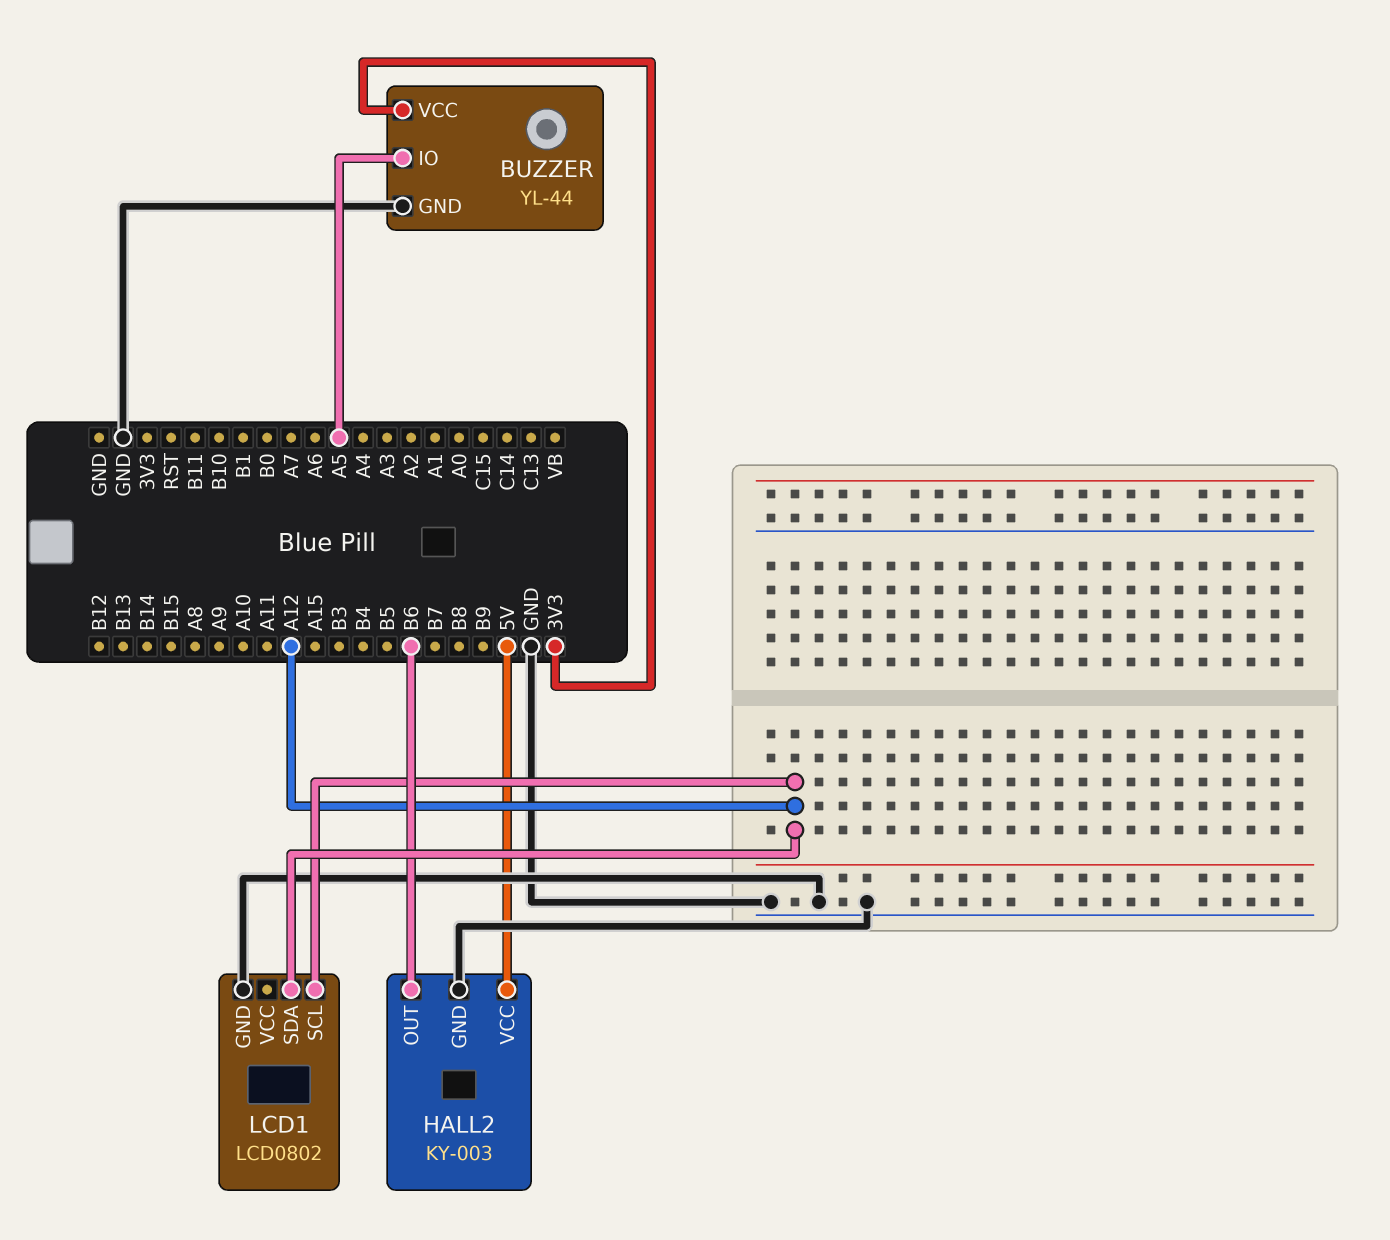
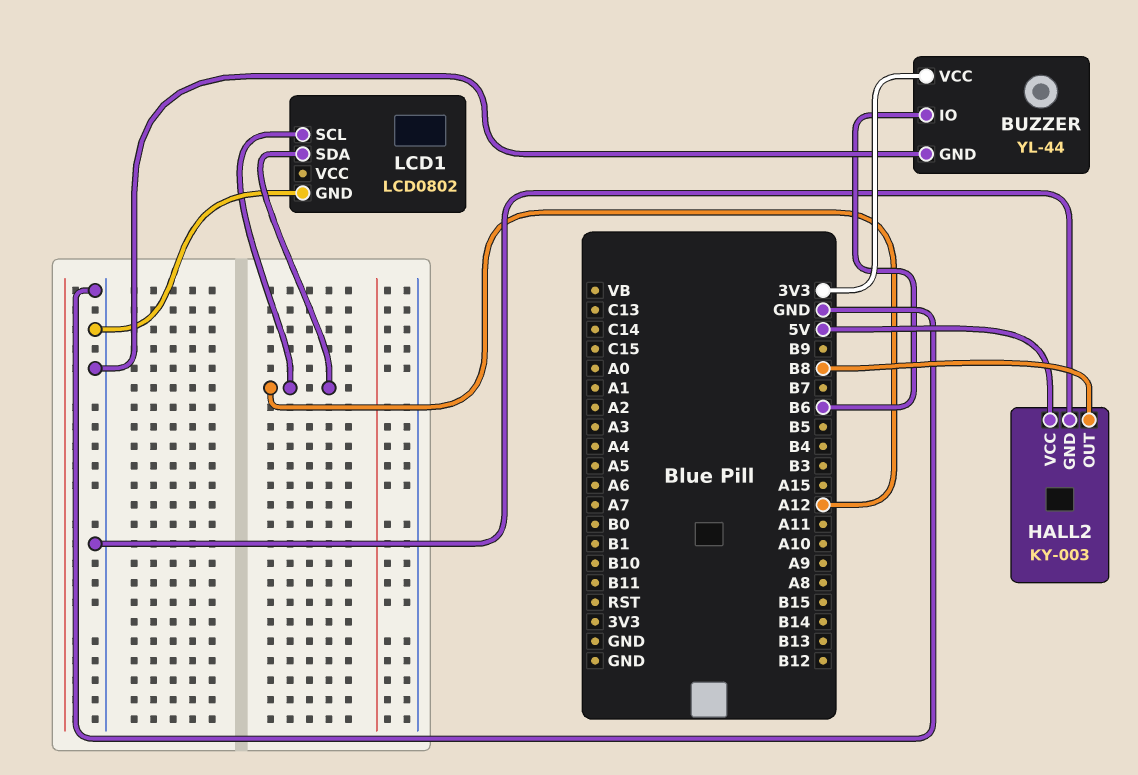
BUZZER pin IO: A5 -> B6
HALL2 pin OUT: B6 -> B8

